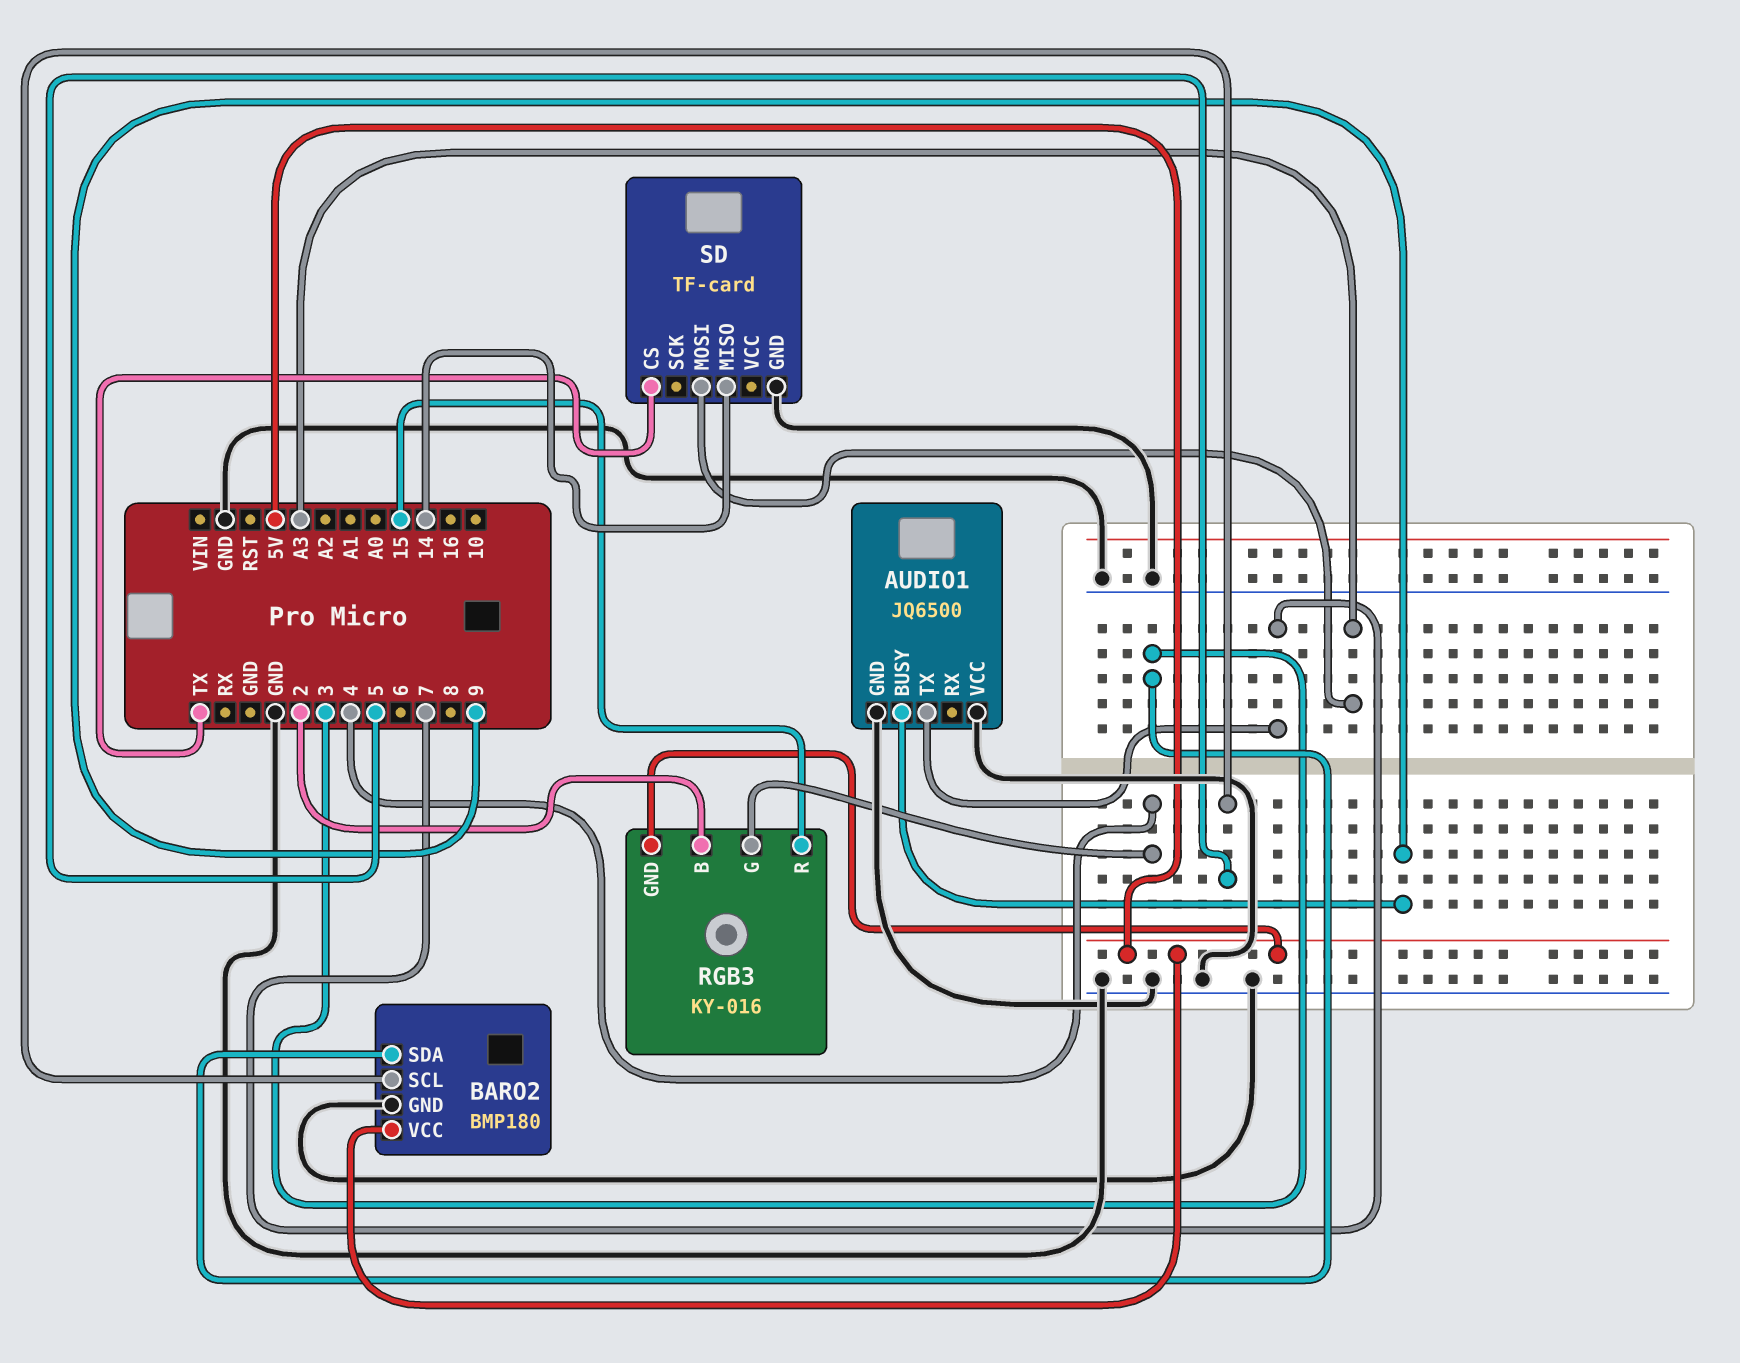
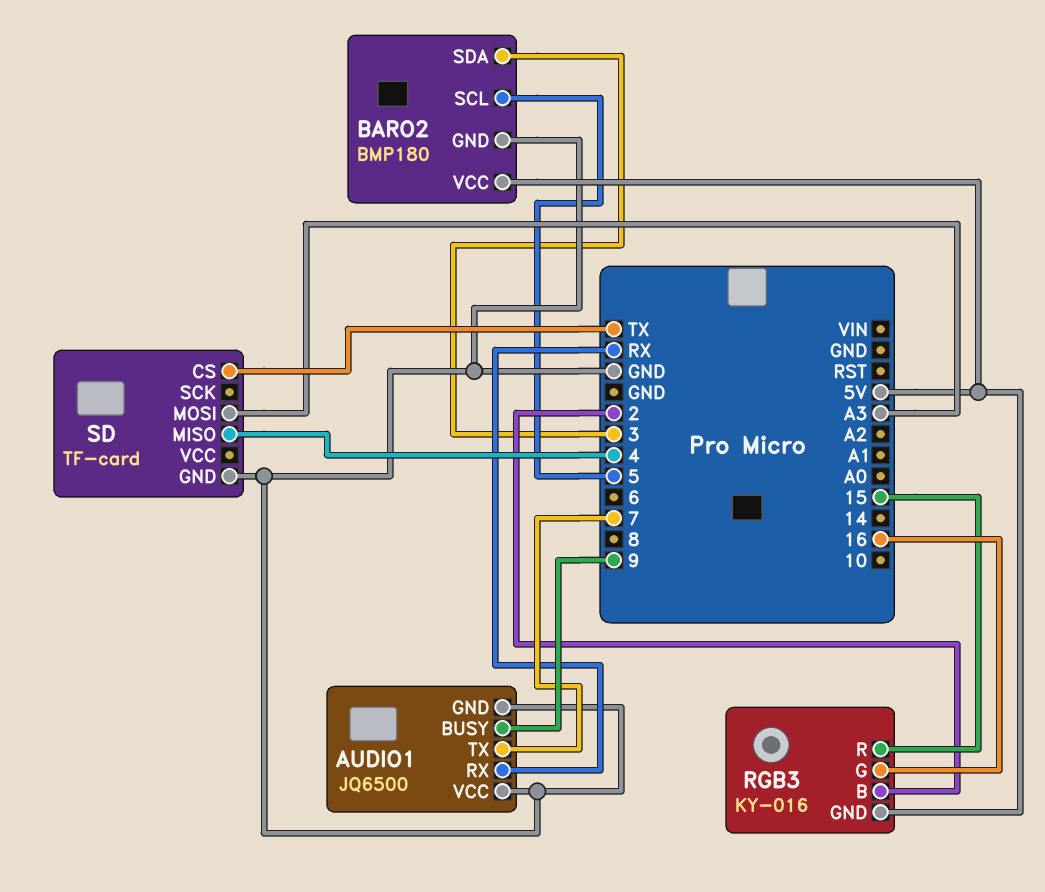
AUDIO1 pin RX: none -> RX
RGB3 pin G: 4 -> 16
SD pin MISO: 14 -> 4

